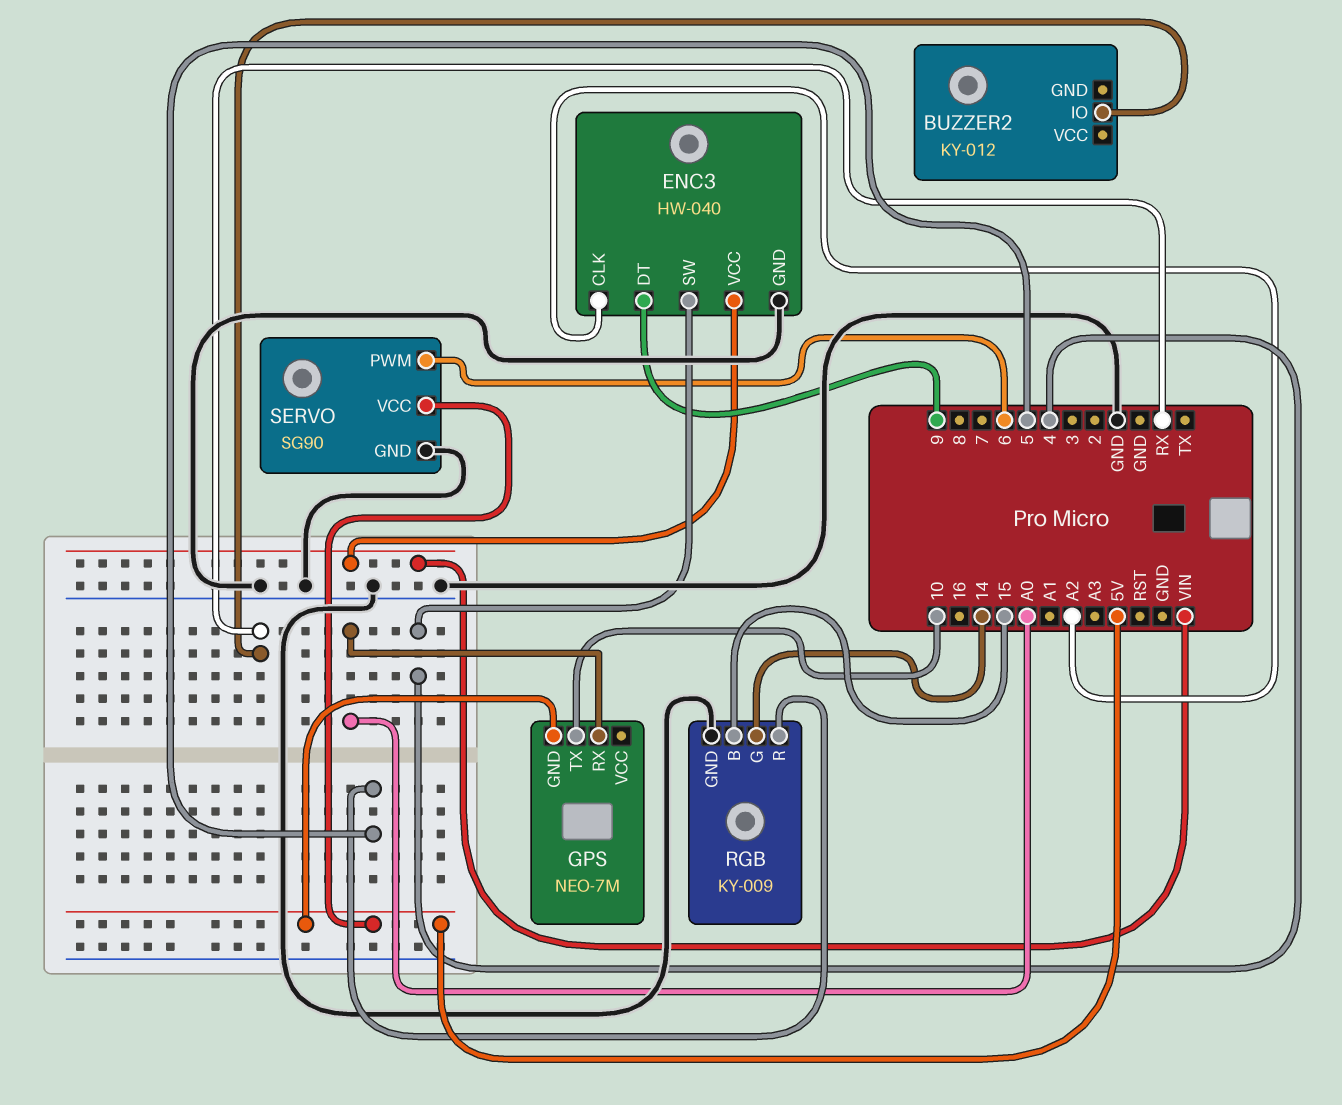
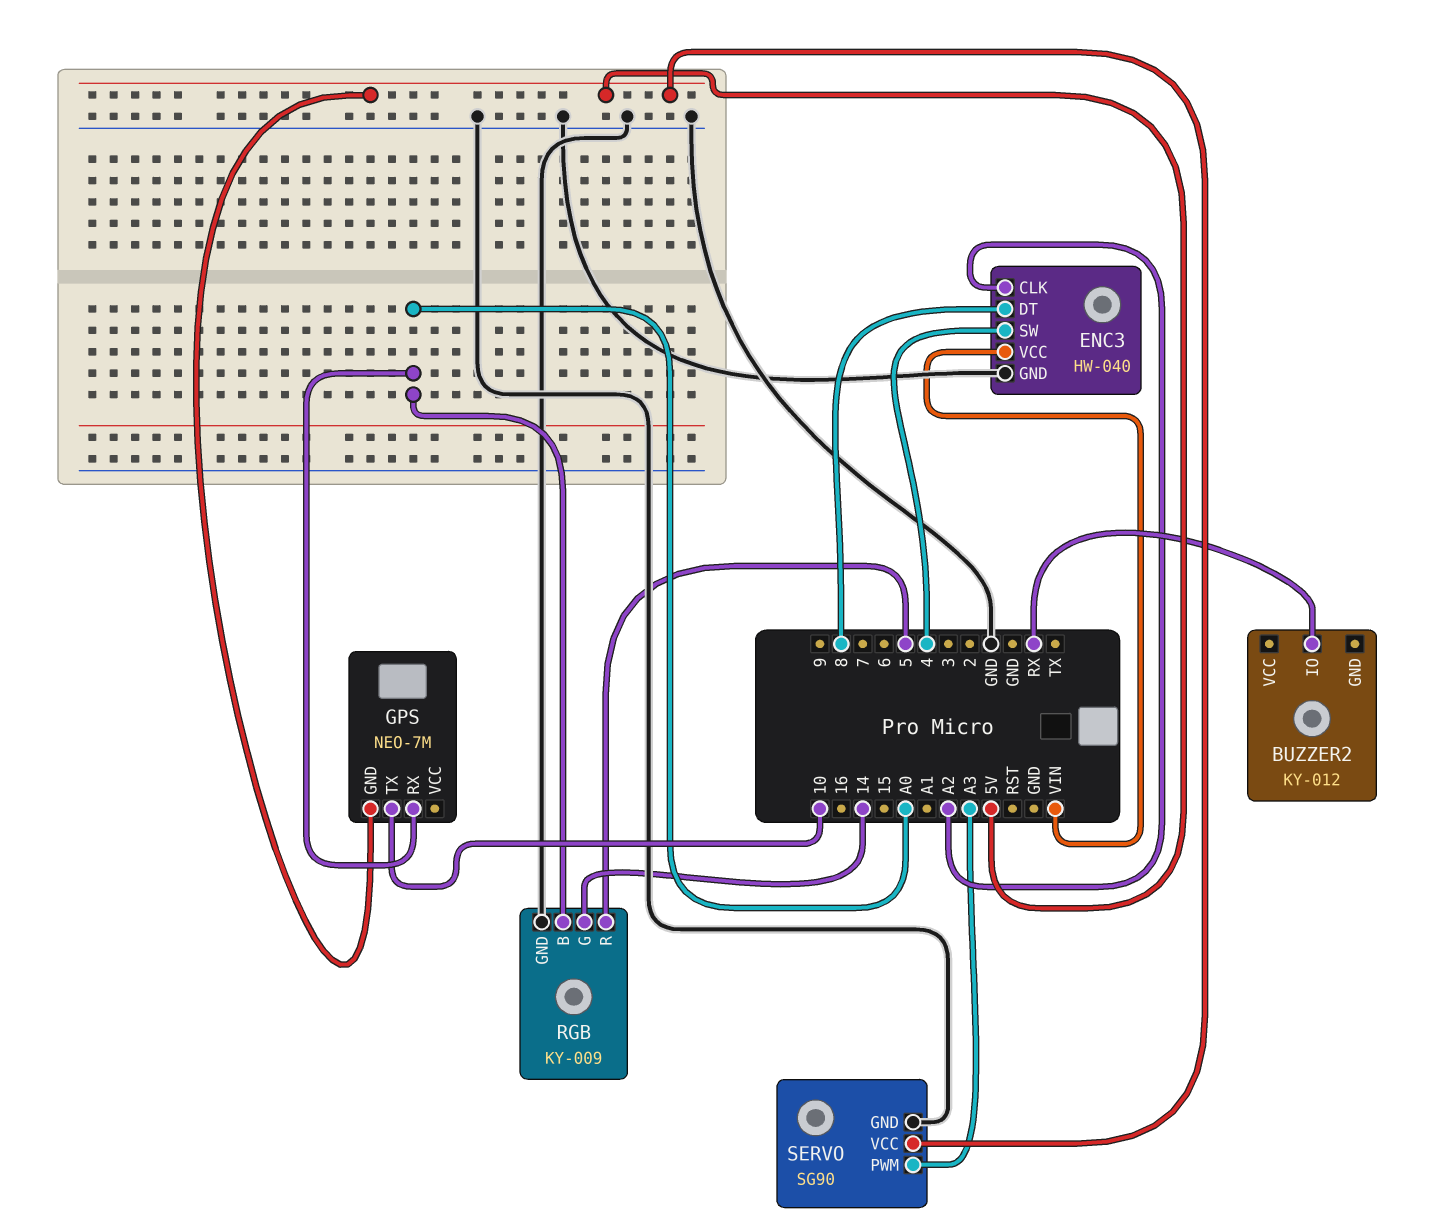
ENC3 pin DT: 9 -> 8
RGB pin B: 15 -> A0
SERVO pin PWM: 6 -> A3

